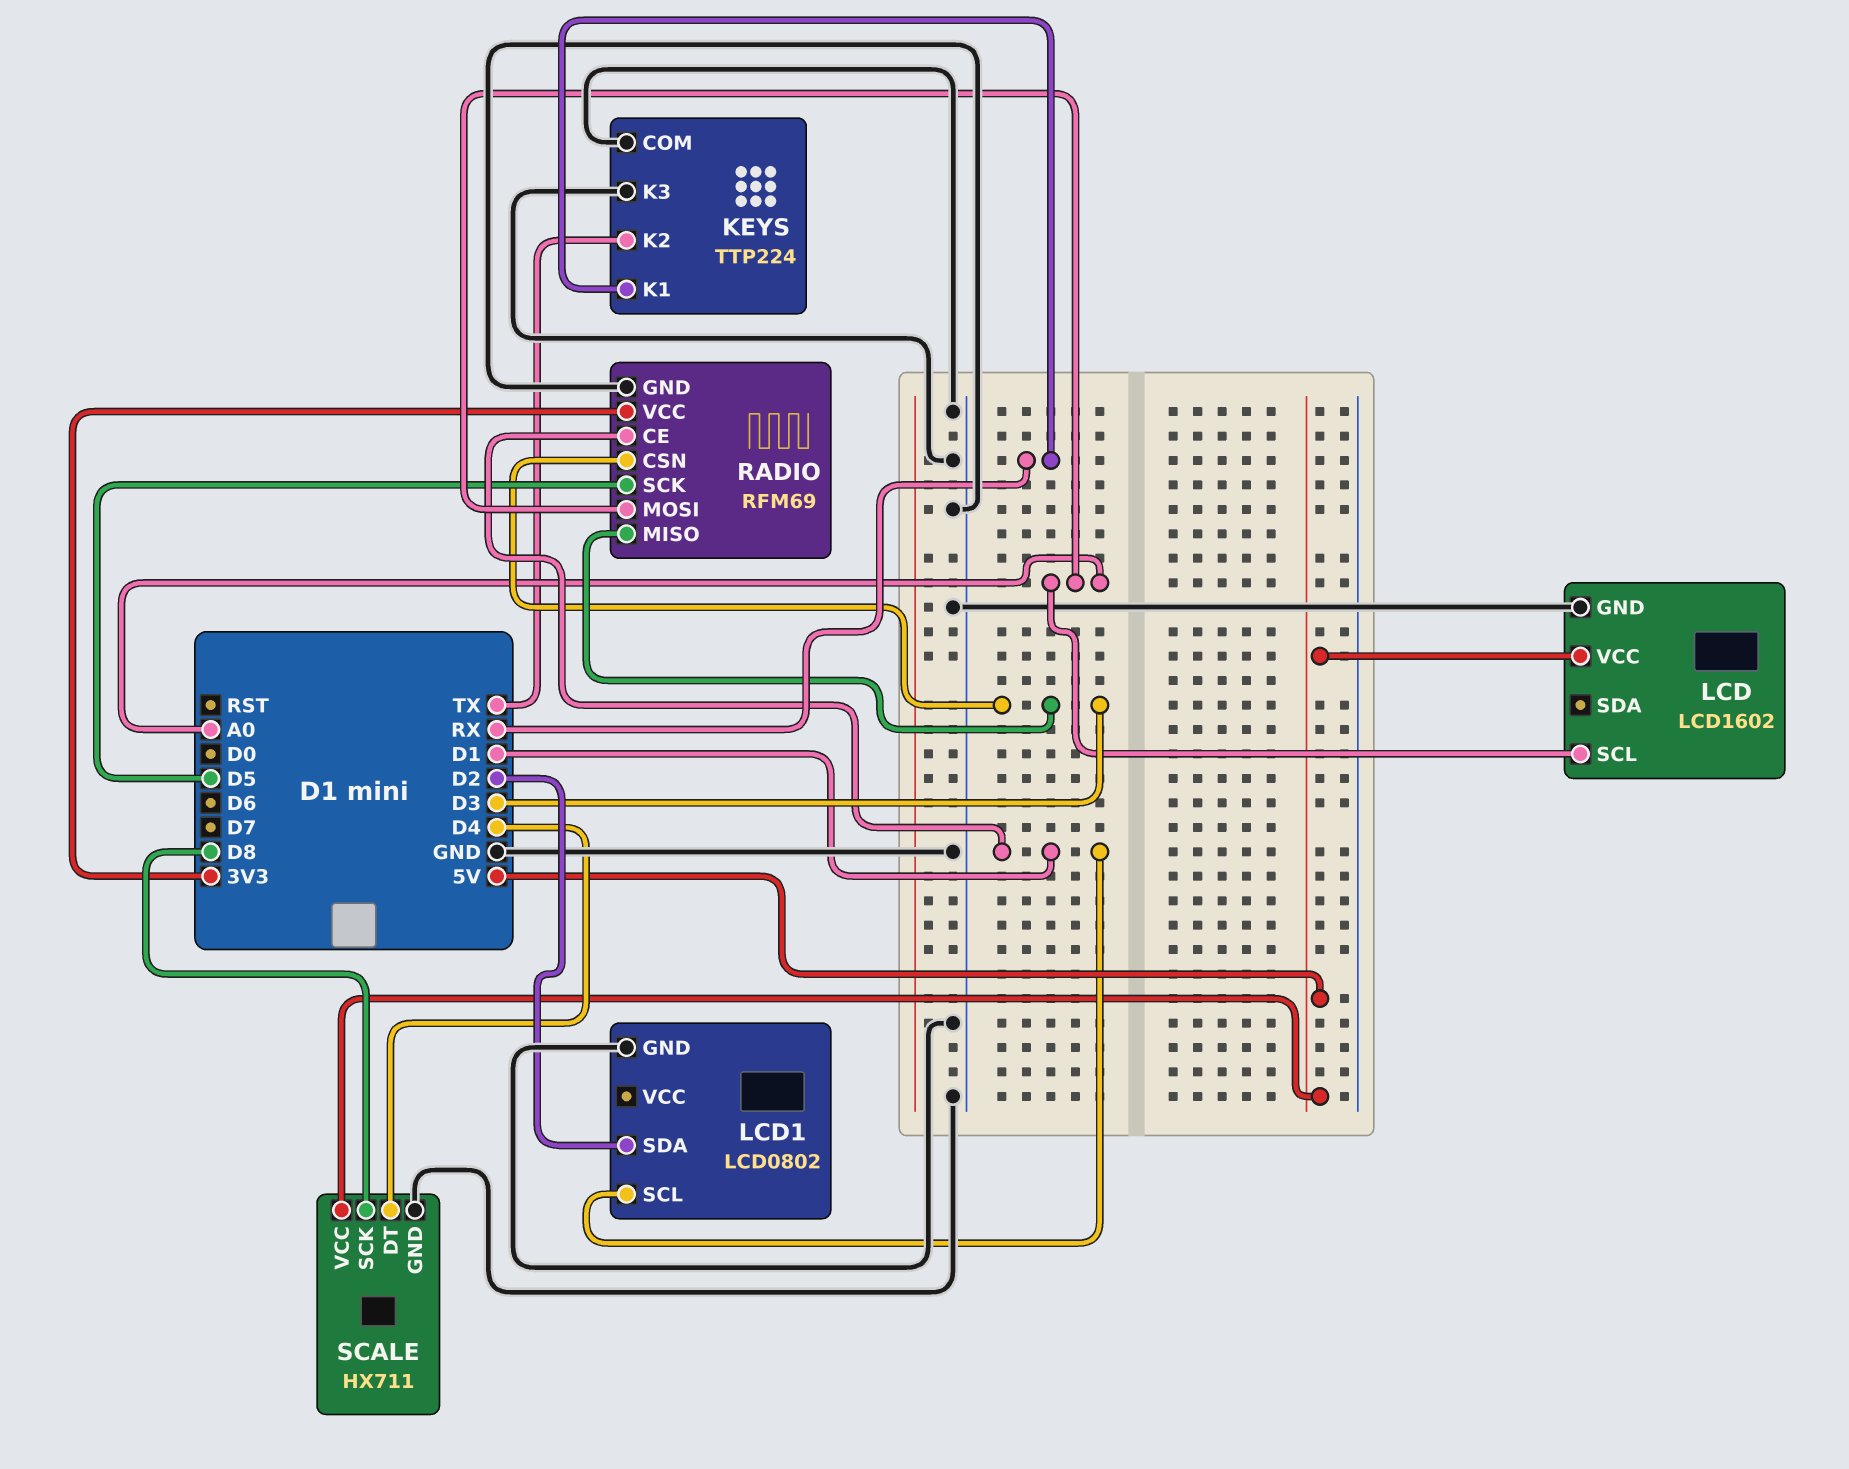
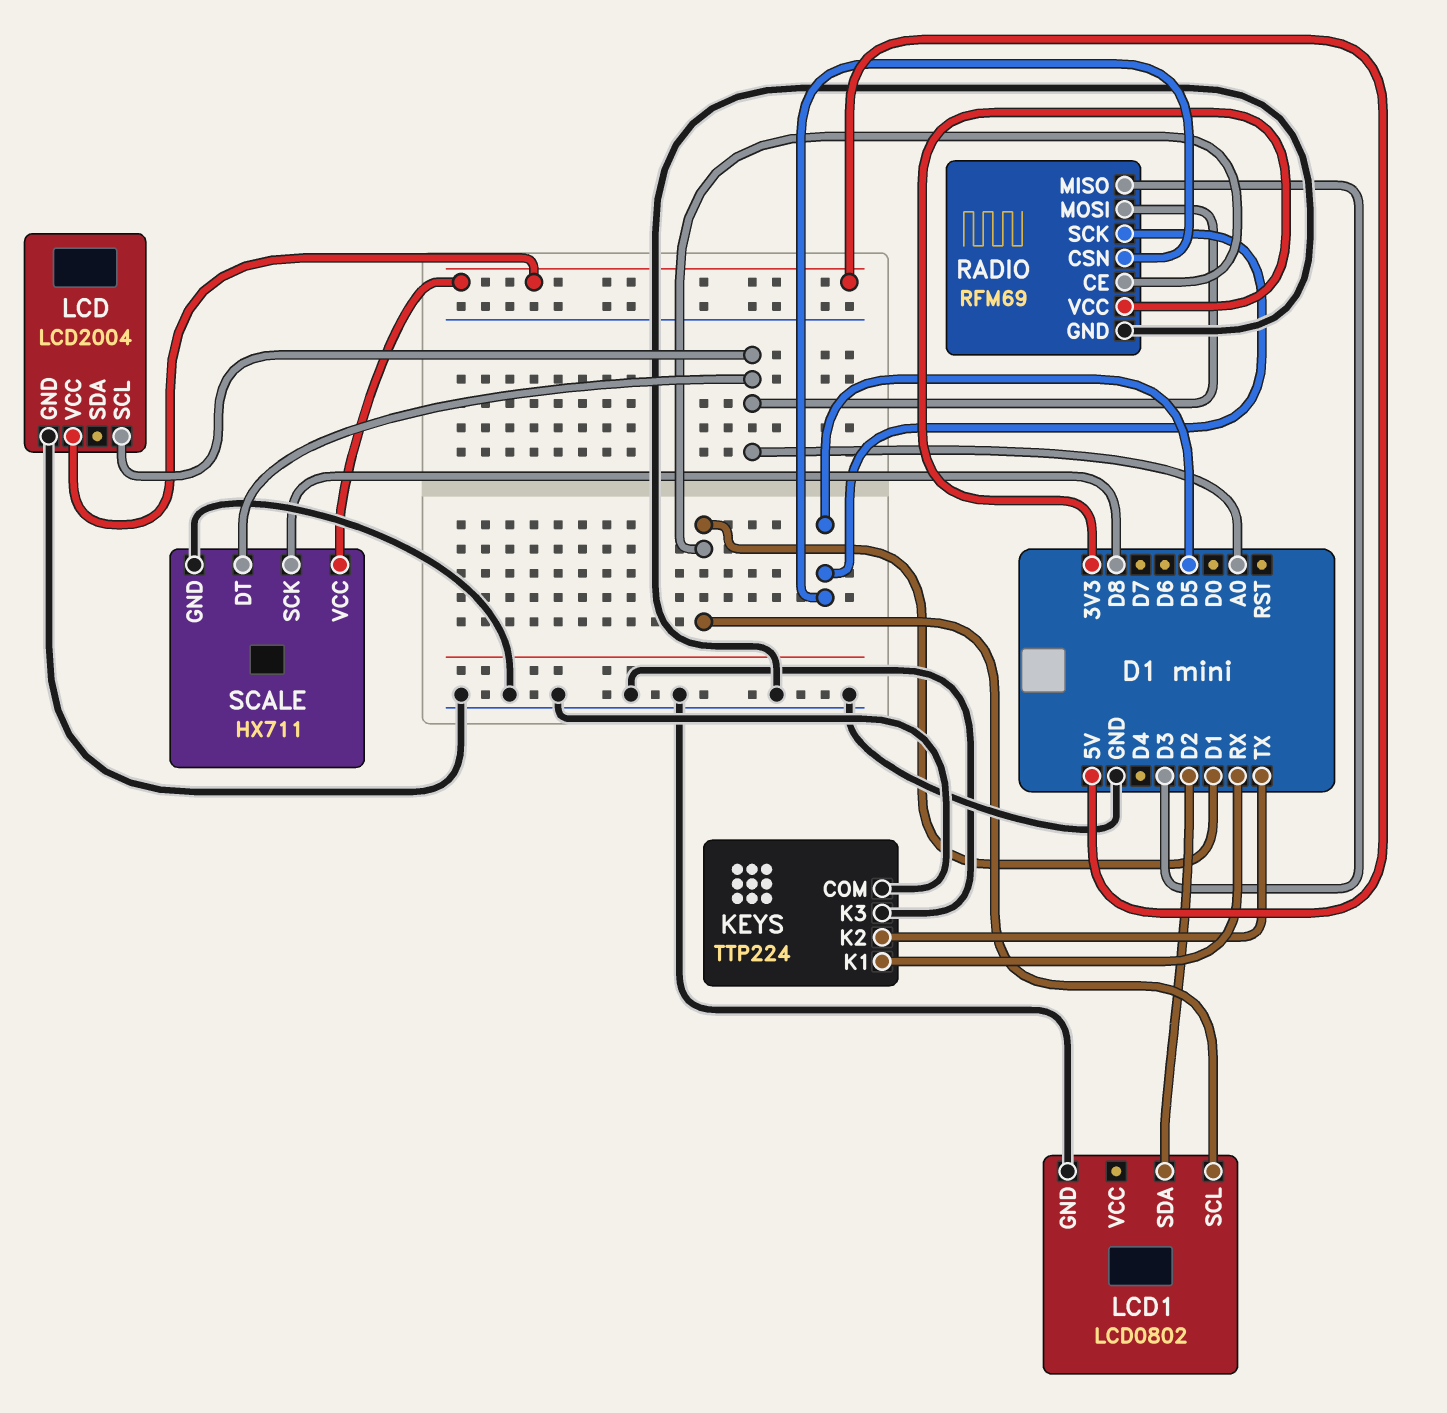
LCD: LCD1602 -> LCD2004
RADIO pin CSN: D3 -> D5
SCALE pin DT: D4 -> A0

